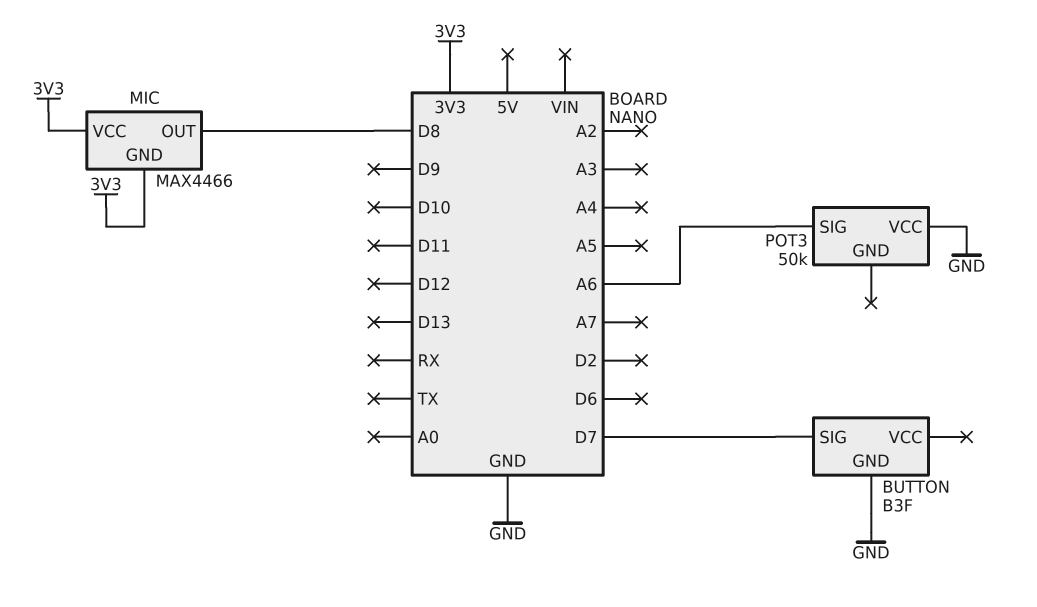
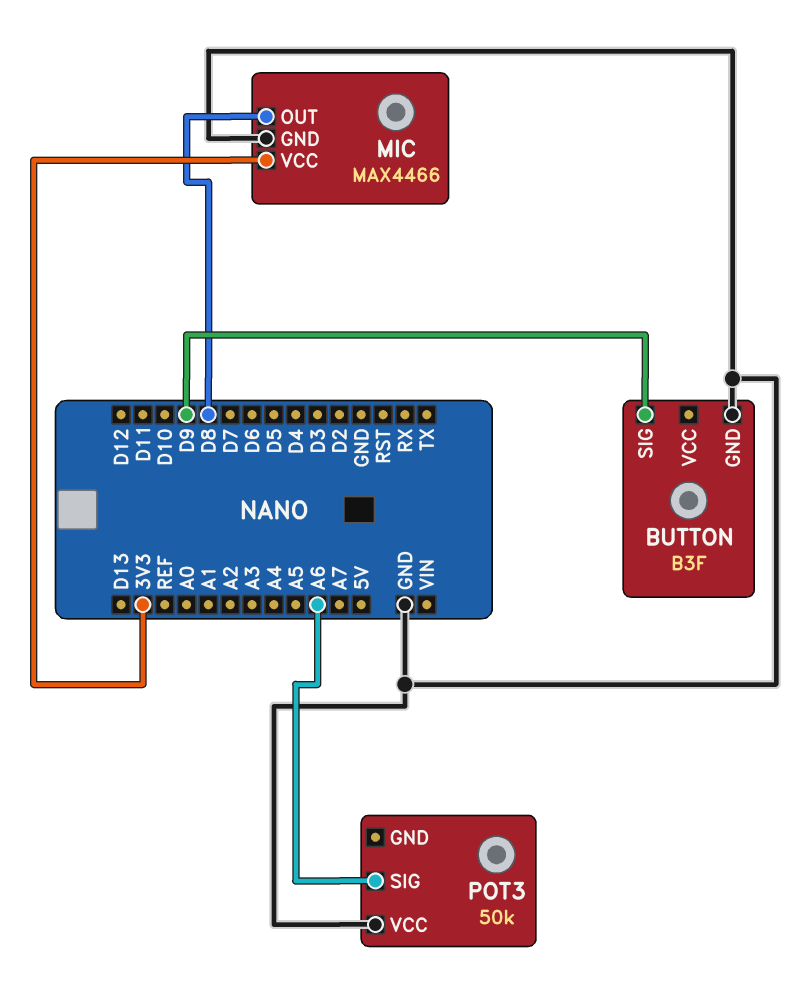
BUTTON pin SIG: D7 -> D9
MIC pin GND: 3V3 -> GND

